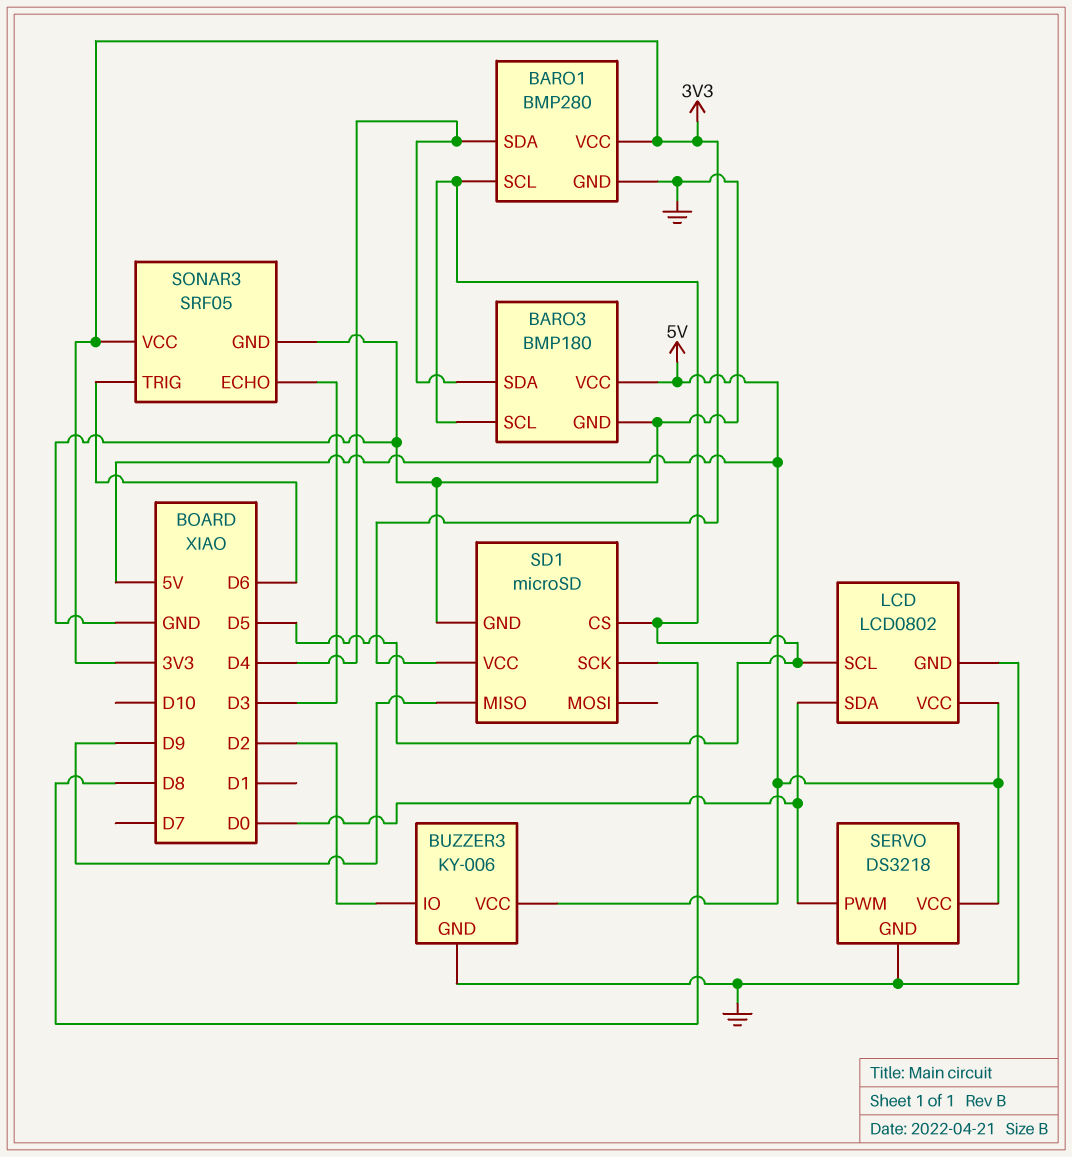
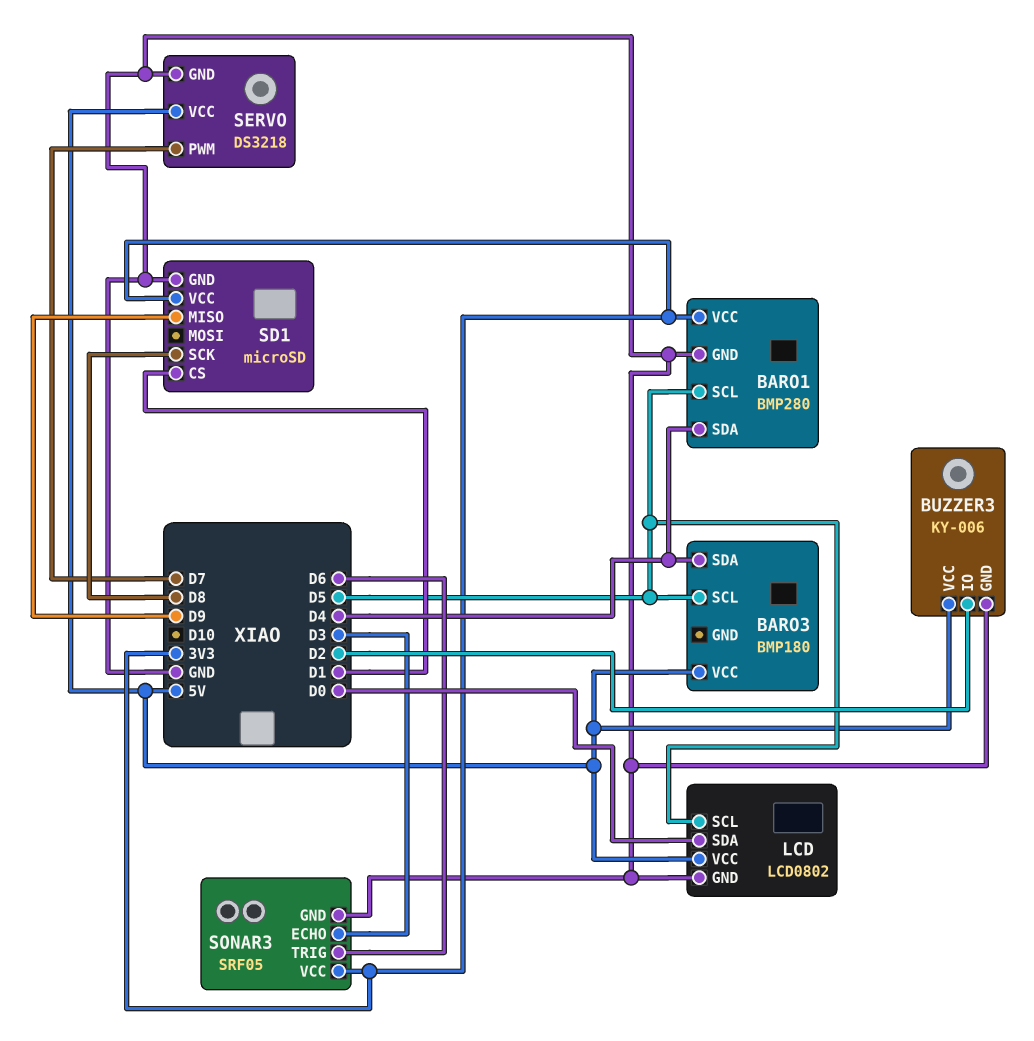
BARO3 pin GND: GND -> none
SD1 pin CS: D5 -> D1
SERVO pin PWM: D0 -> D7

